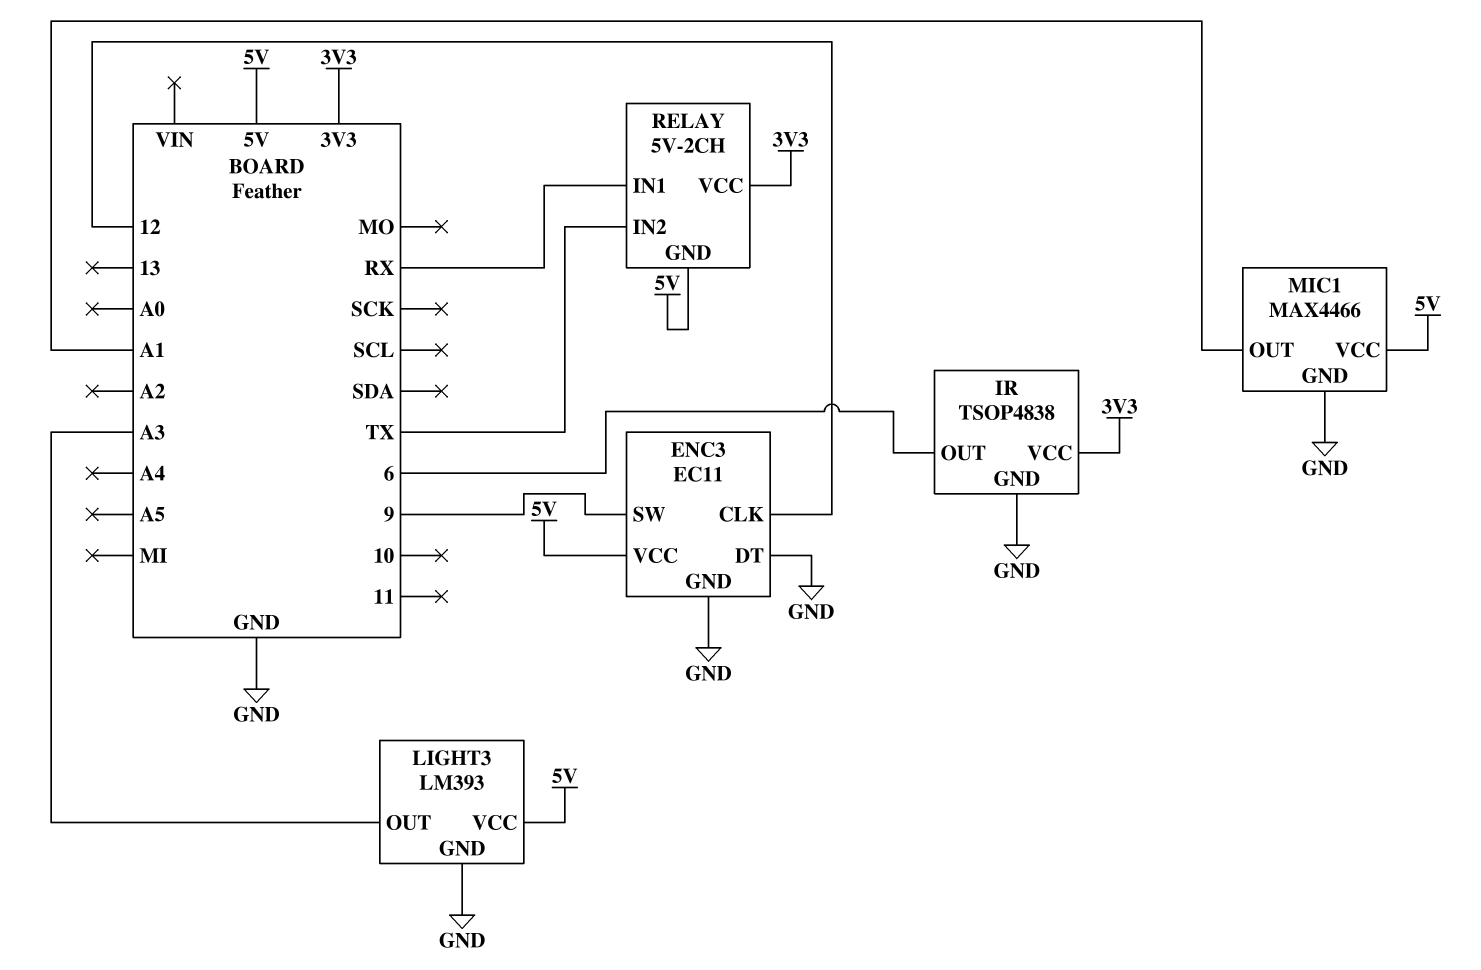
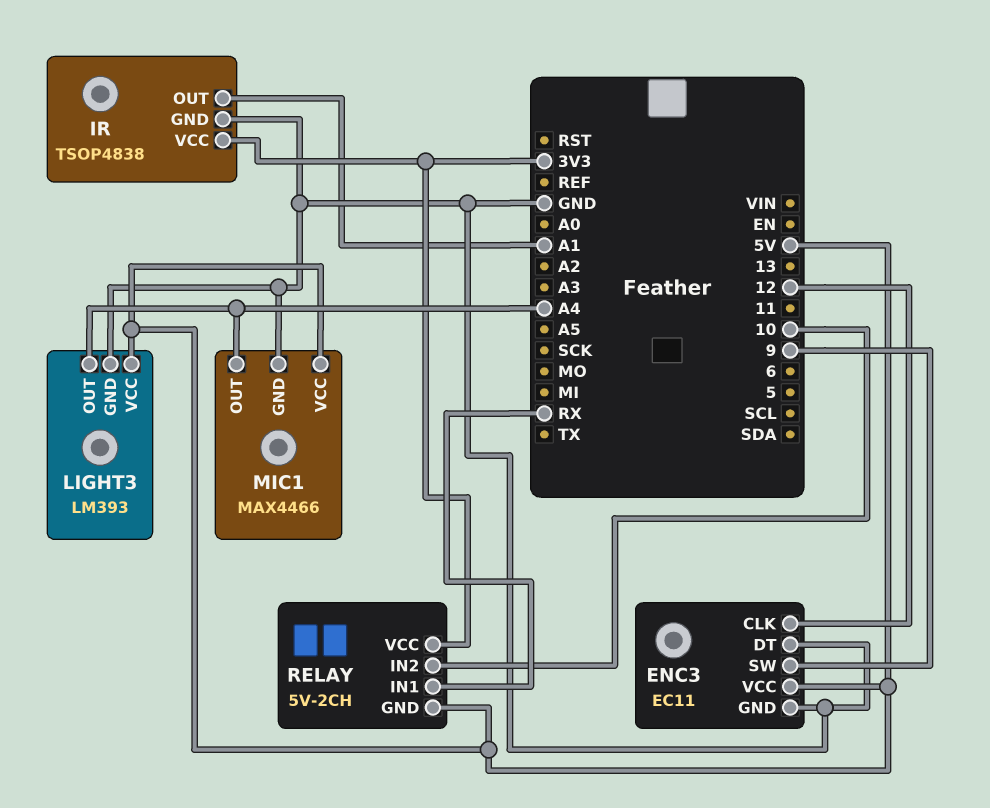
IR pin OUT: 6 -> A1
LIGHT3 pin OUT: A3 -> A4
MIC1 pin OUT: A1 -> A4
RELAY pin IN2: TX -> 10

